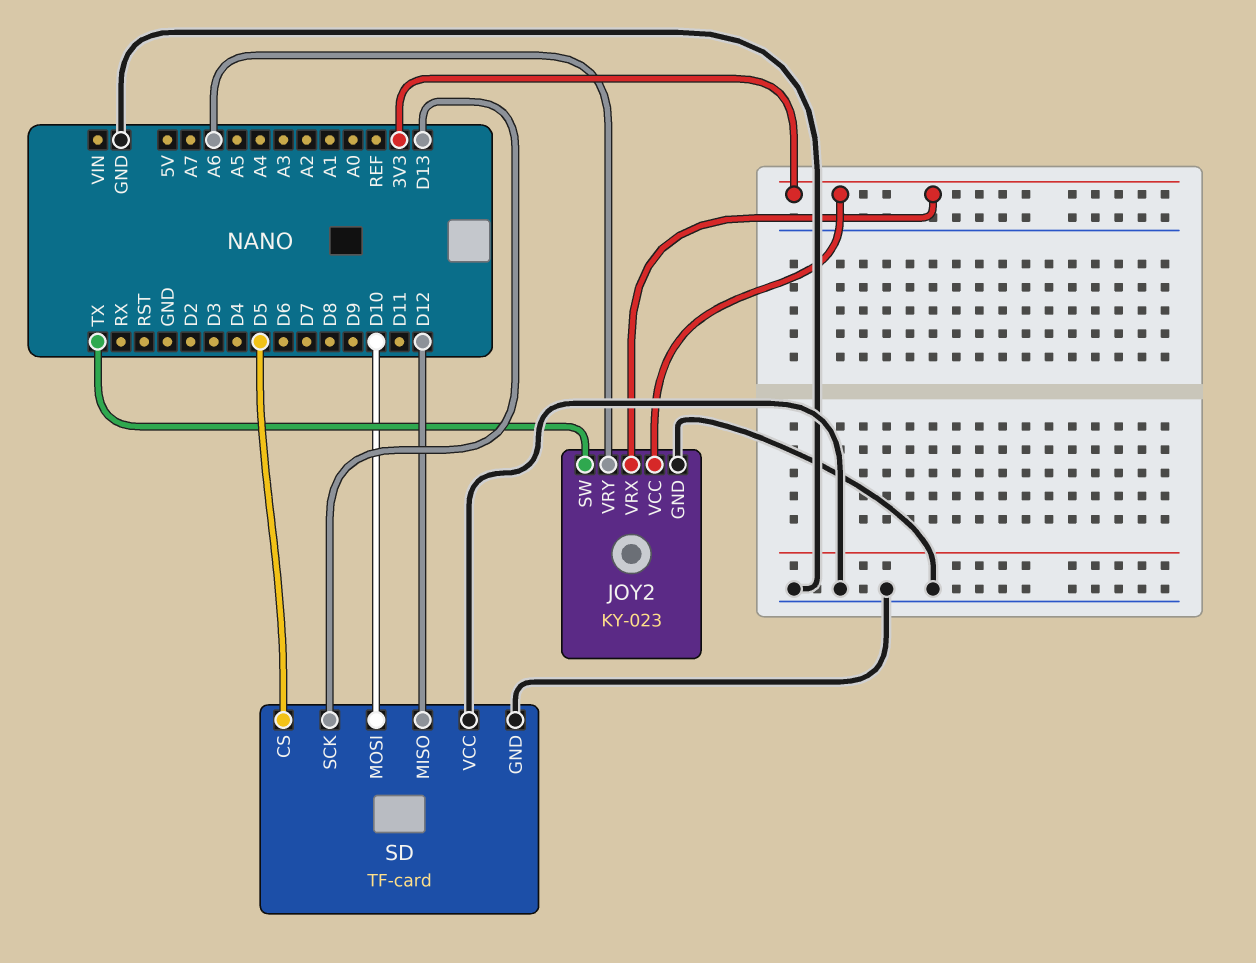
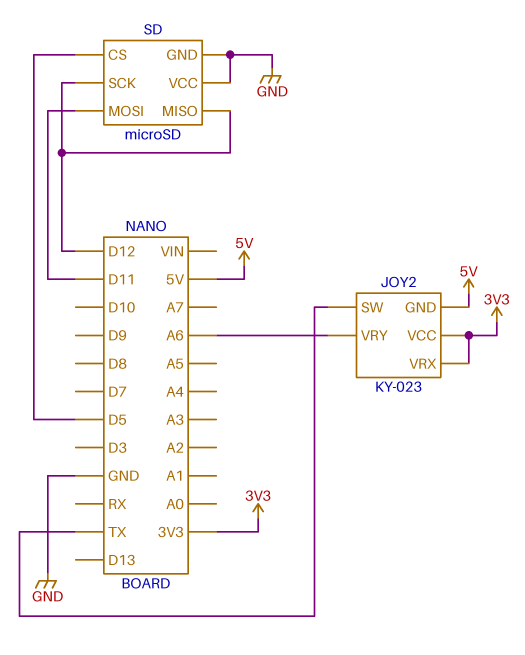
JOY2 pin GND: GND -> 5V
SD: TF-card -> microSD
SD pin MOSI: D10 -> D11
SD pin SCK: D13 -> D12

